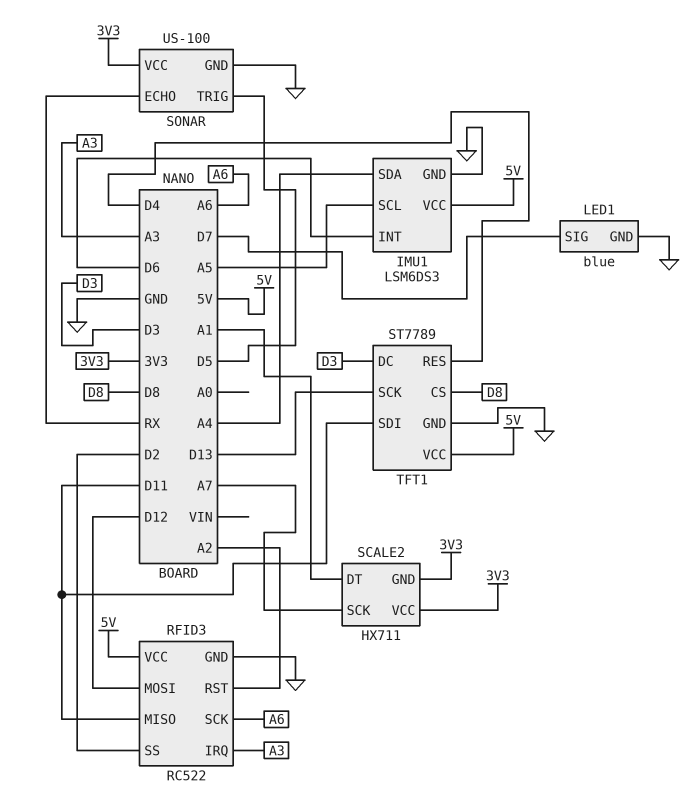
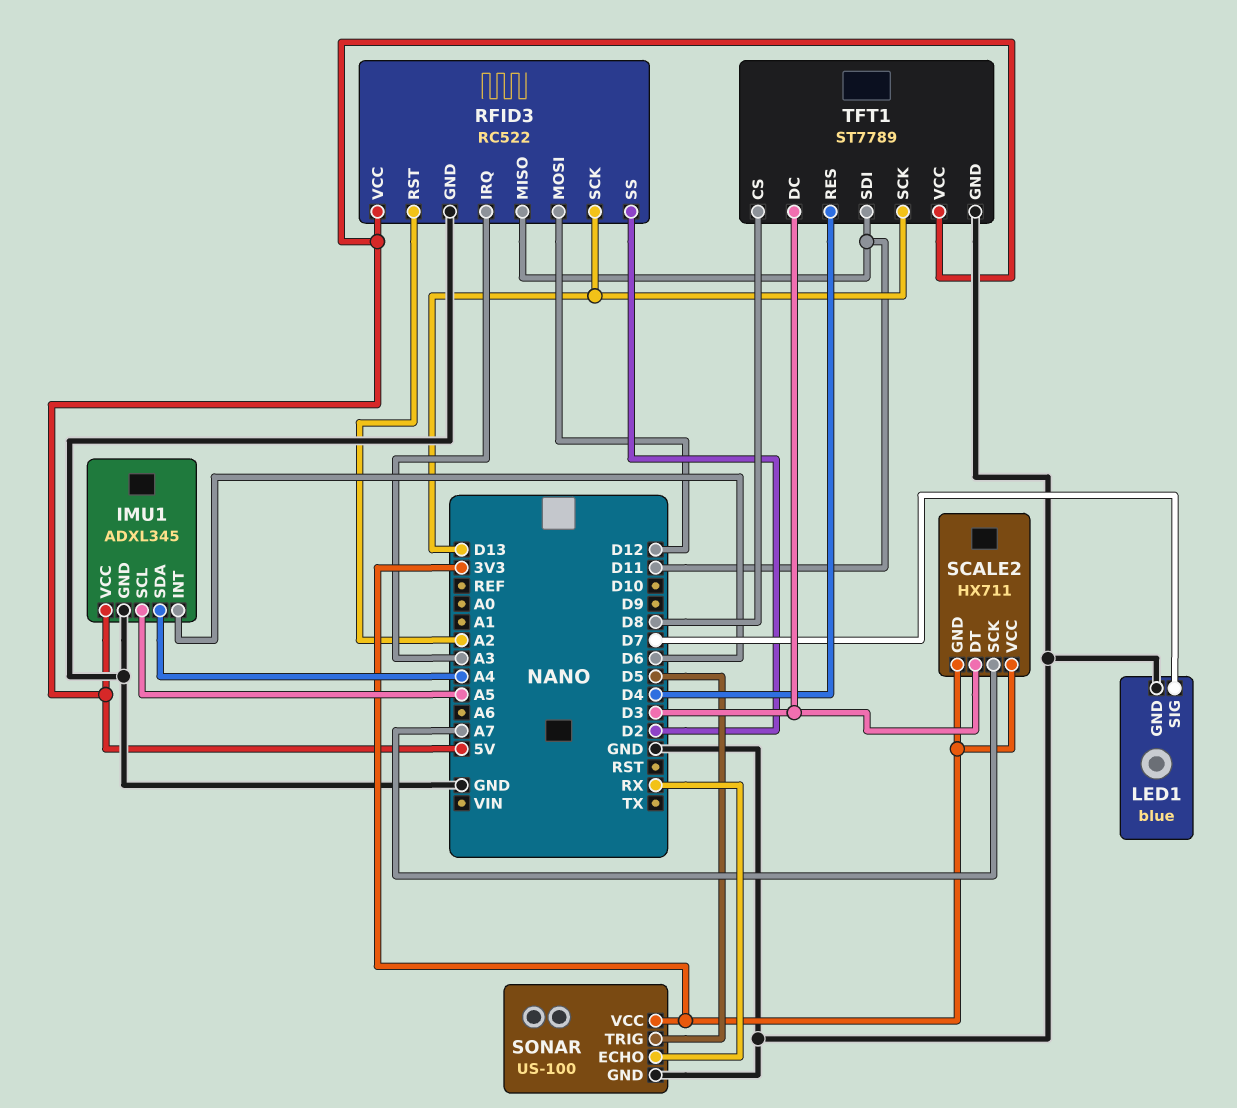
IMU1: LSM6DS3 -> ADXL345
RFID3 pin SCK: A6 -> D13
SCALE2 pin DT: A1 -> D3

